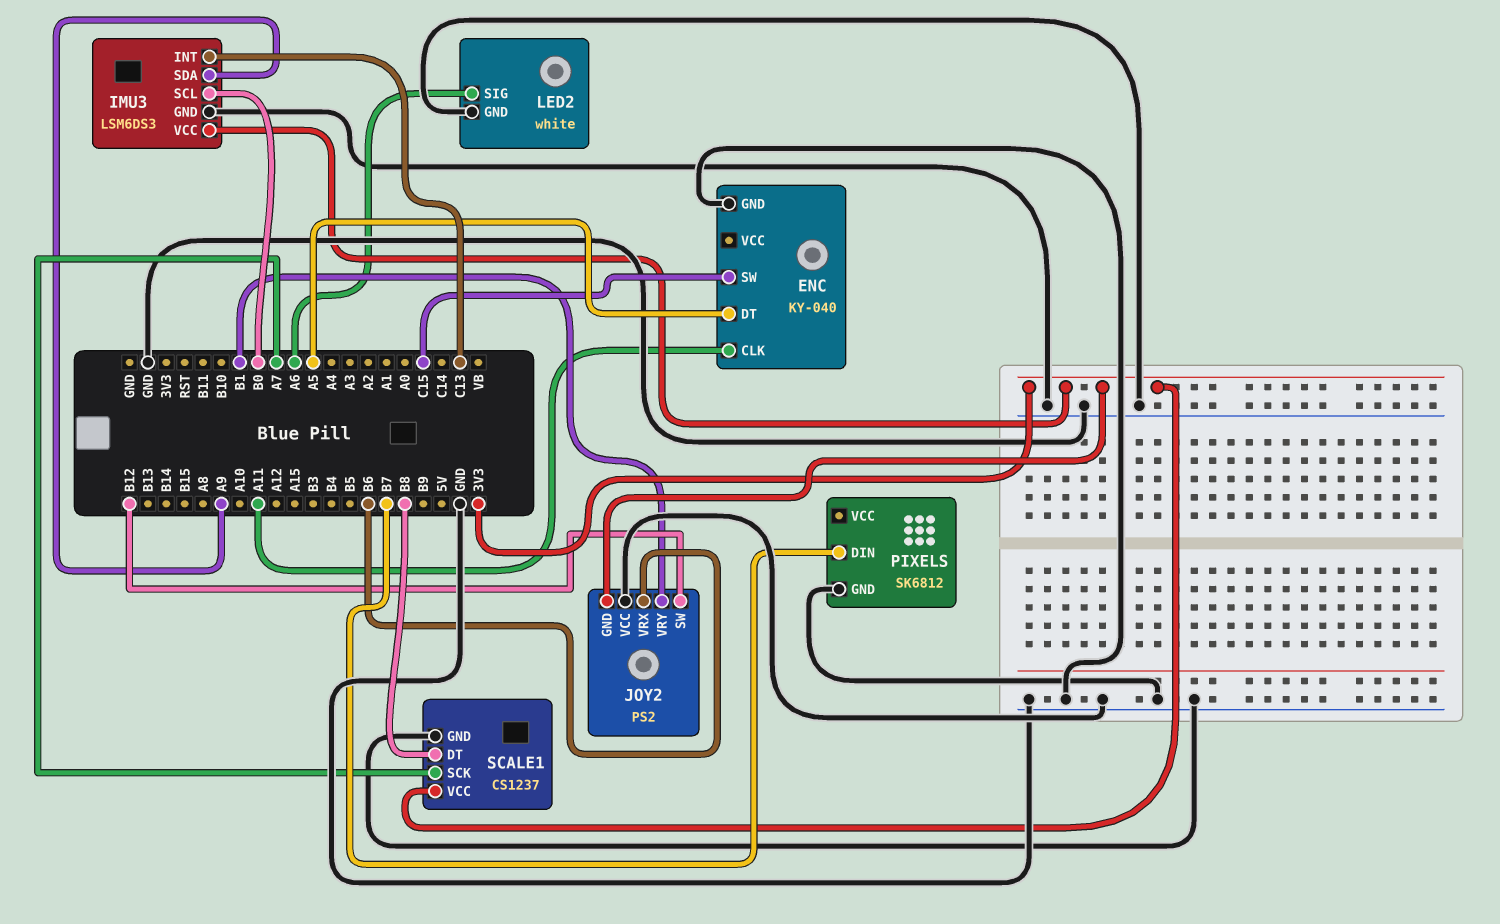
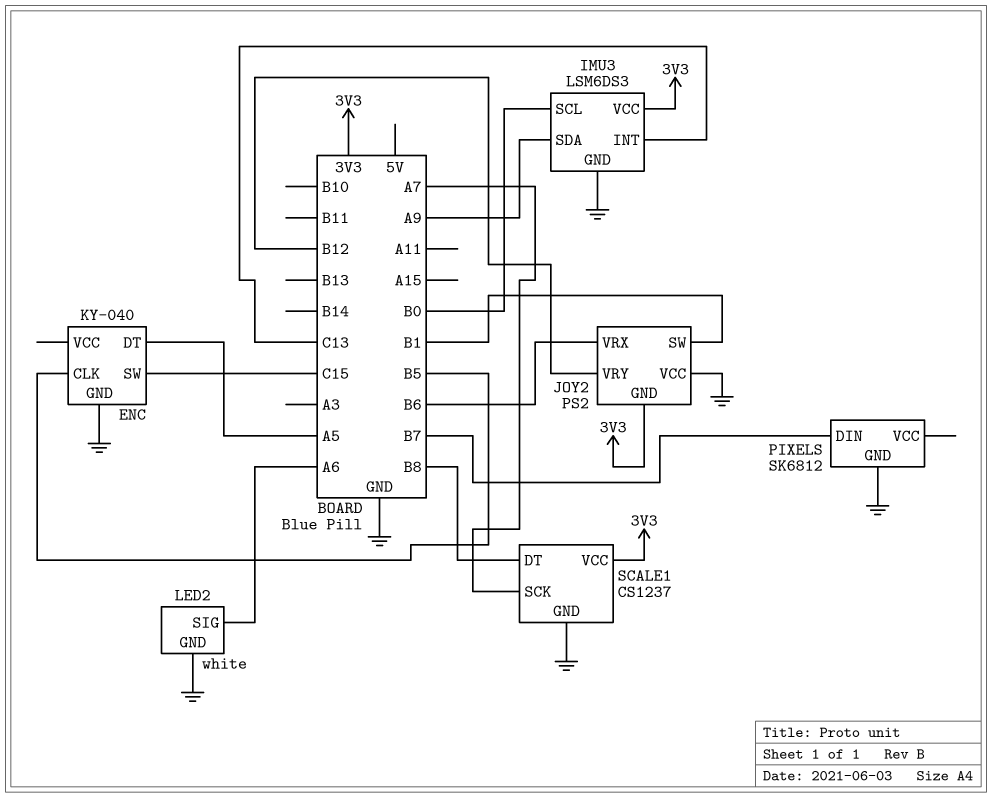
ENC pin CLK: A11 -> B5
JOY2 pin SW: B12 -> B1
JOY2 pin VRY: B1 -> B12

